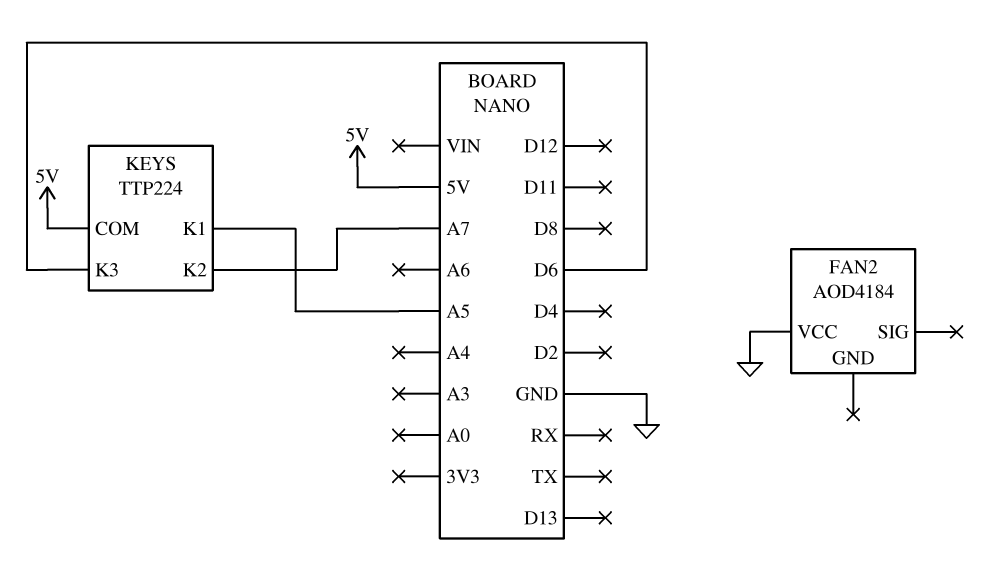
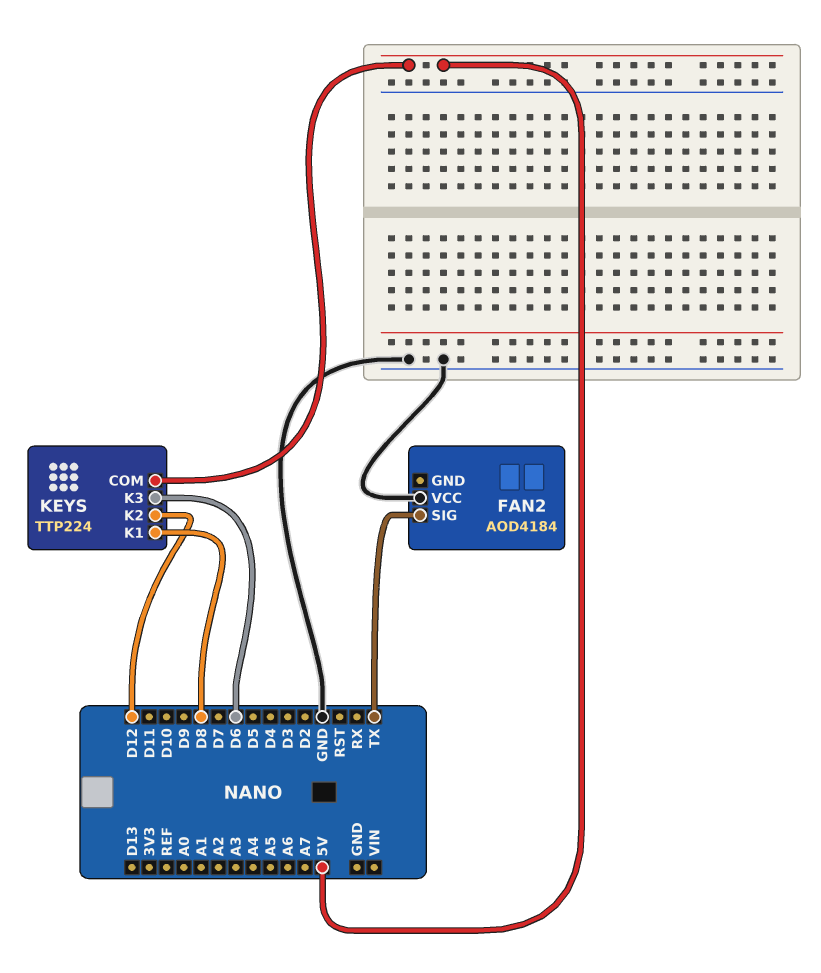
FAN2 pin SIG: none -> TX
KEYS pin K1: A5 -> D8
KEYS pin K2: A7 -> D12

